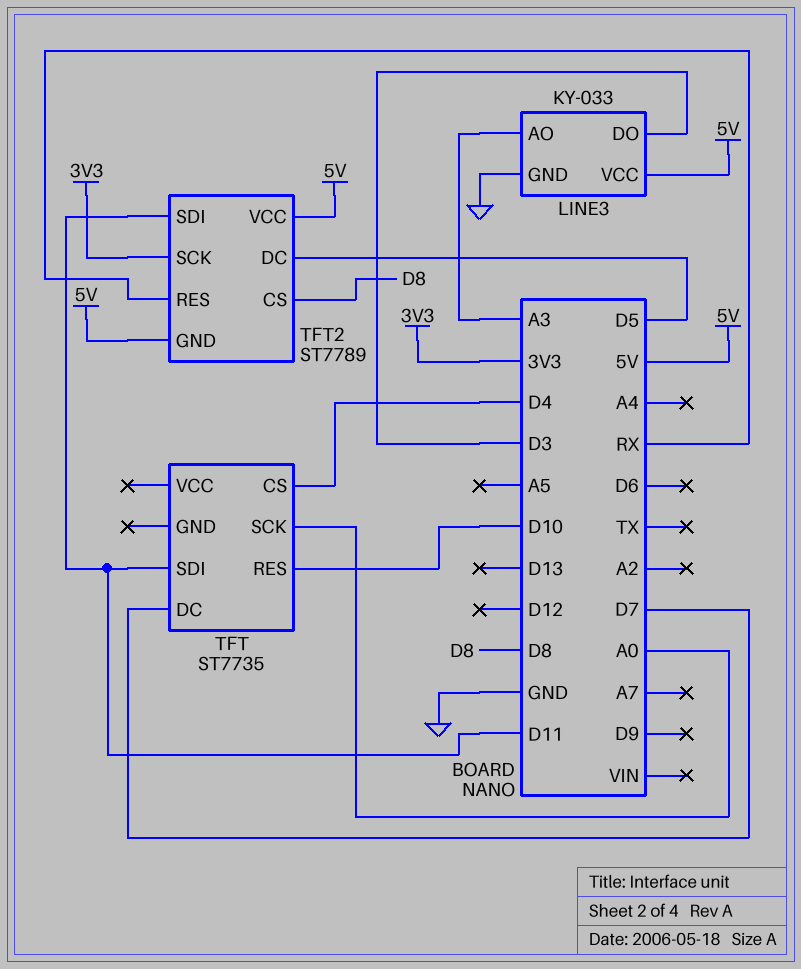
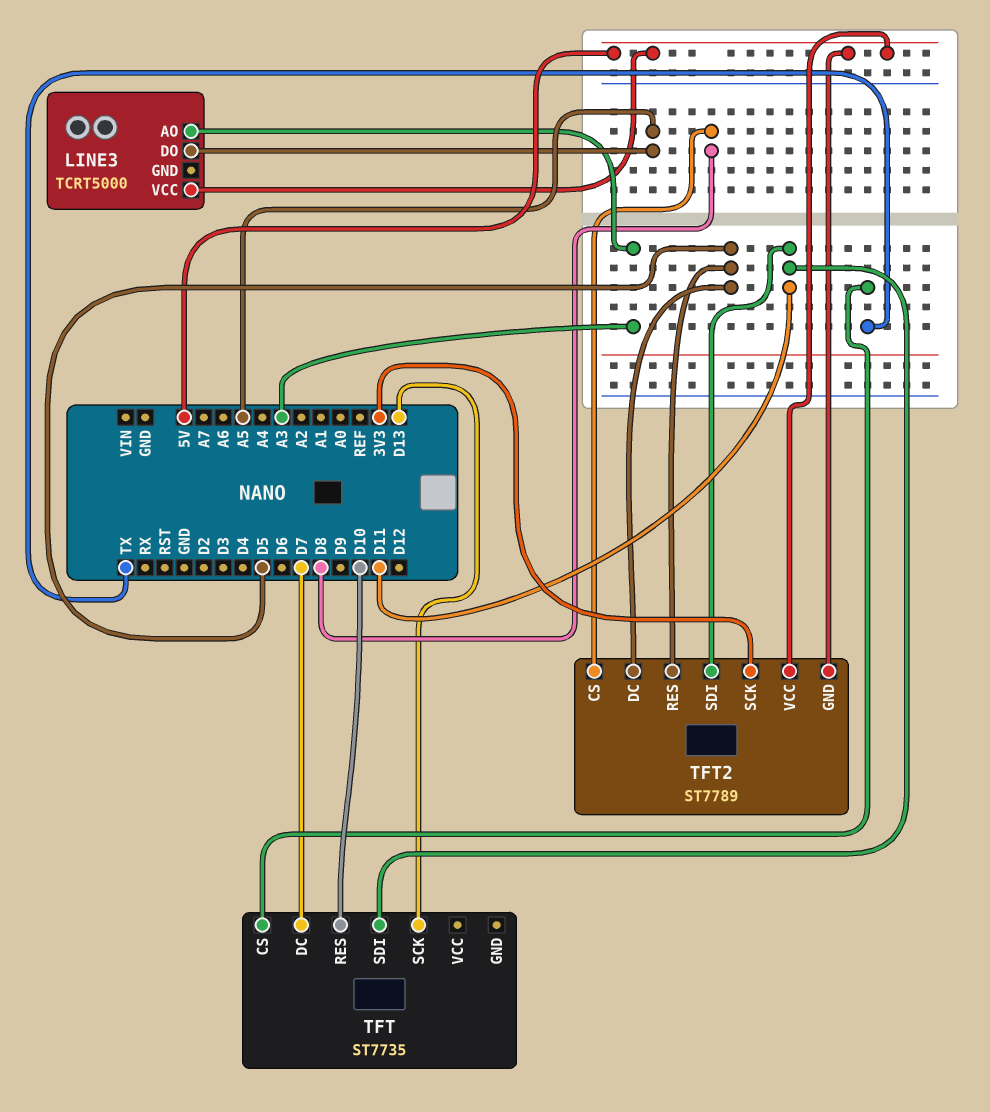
LINE3: KY-033 -> TCRT5000
LINE3 pin DO: D3 -> A5
LINE3 pin GND: GND -> none
TFT pin CS: D4 -> TX
TFT pin SCK: A0 -> D13
TFT2 pin RES: RX -> D5

